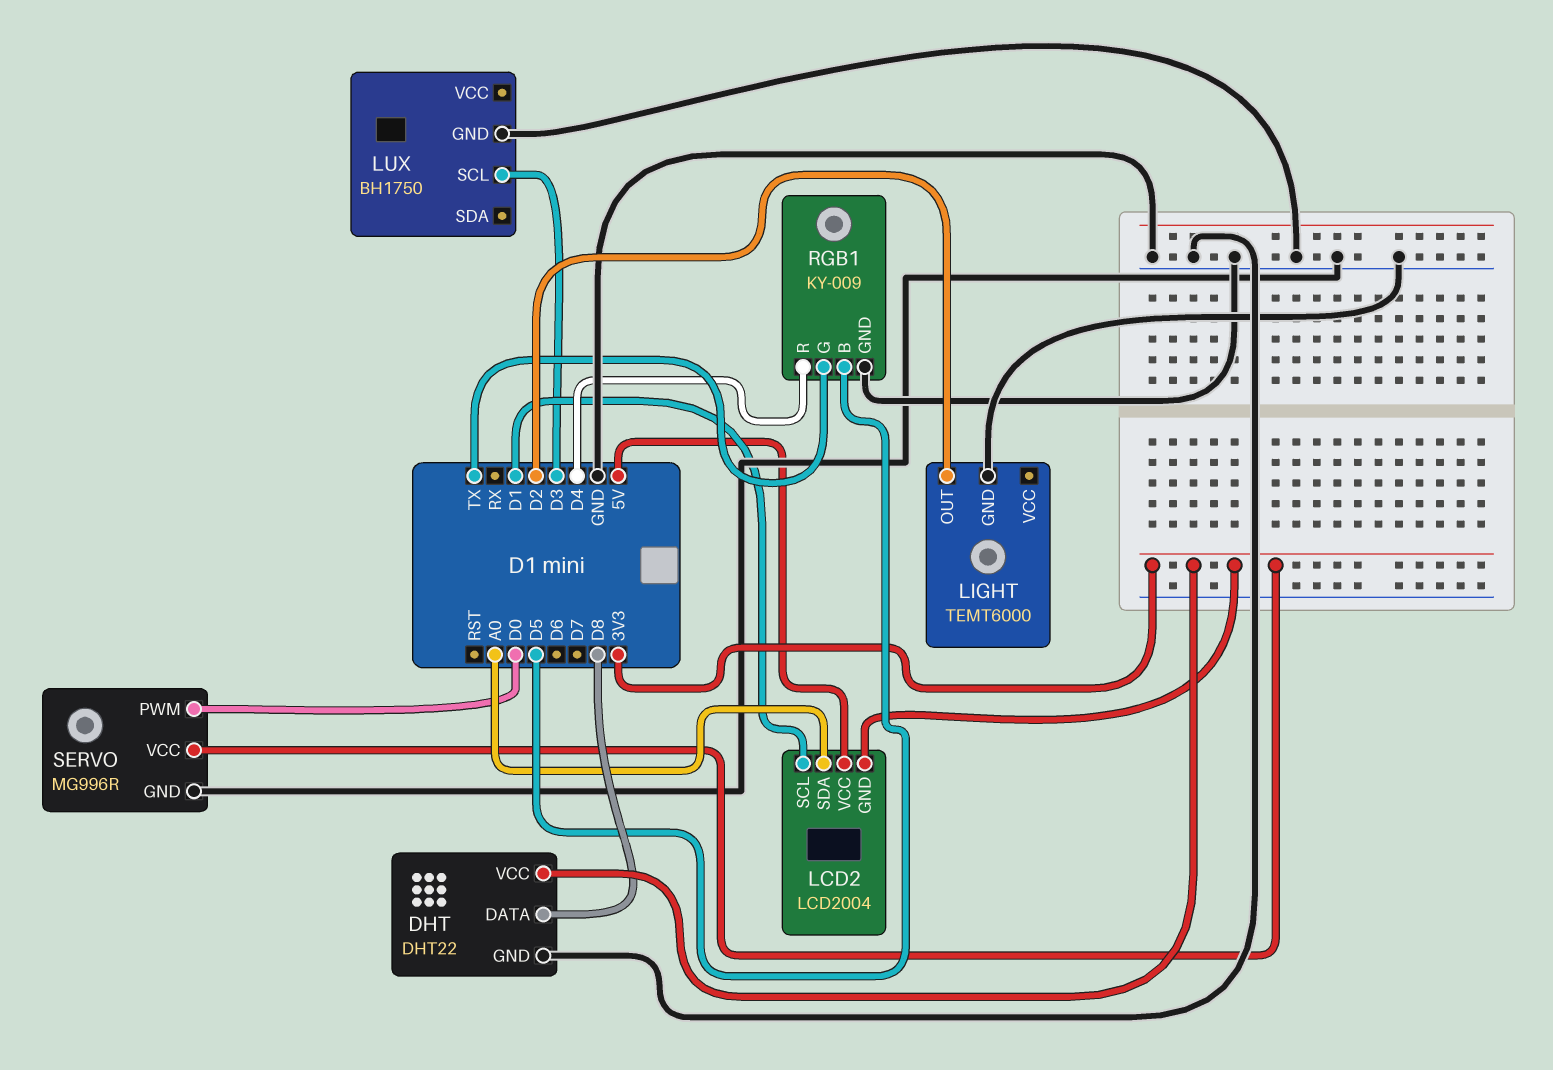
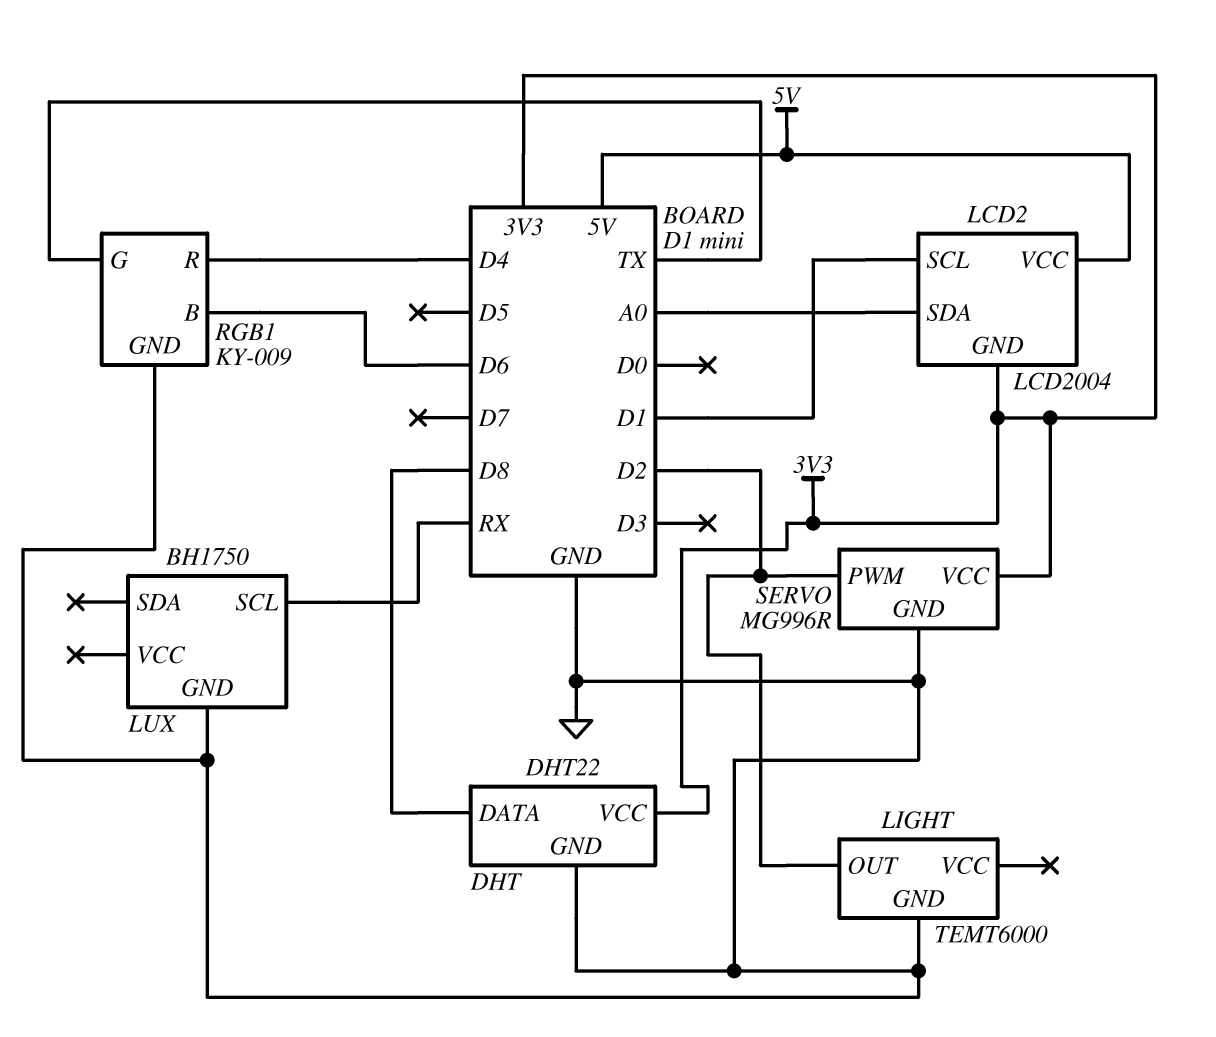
LUX pin SCL: D3 -> RX
RGB1 pin B: D5 -> D6
SERVO pin PWM: D0 -> D2

